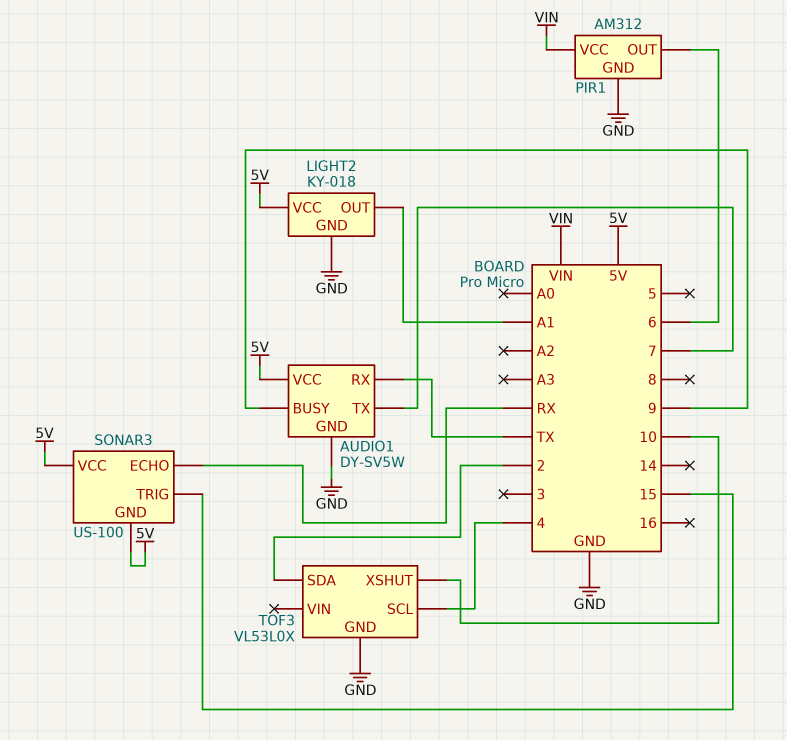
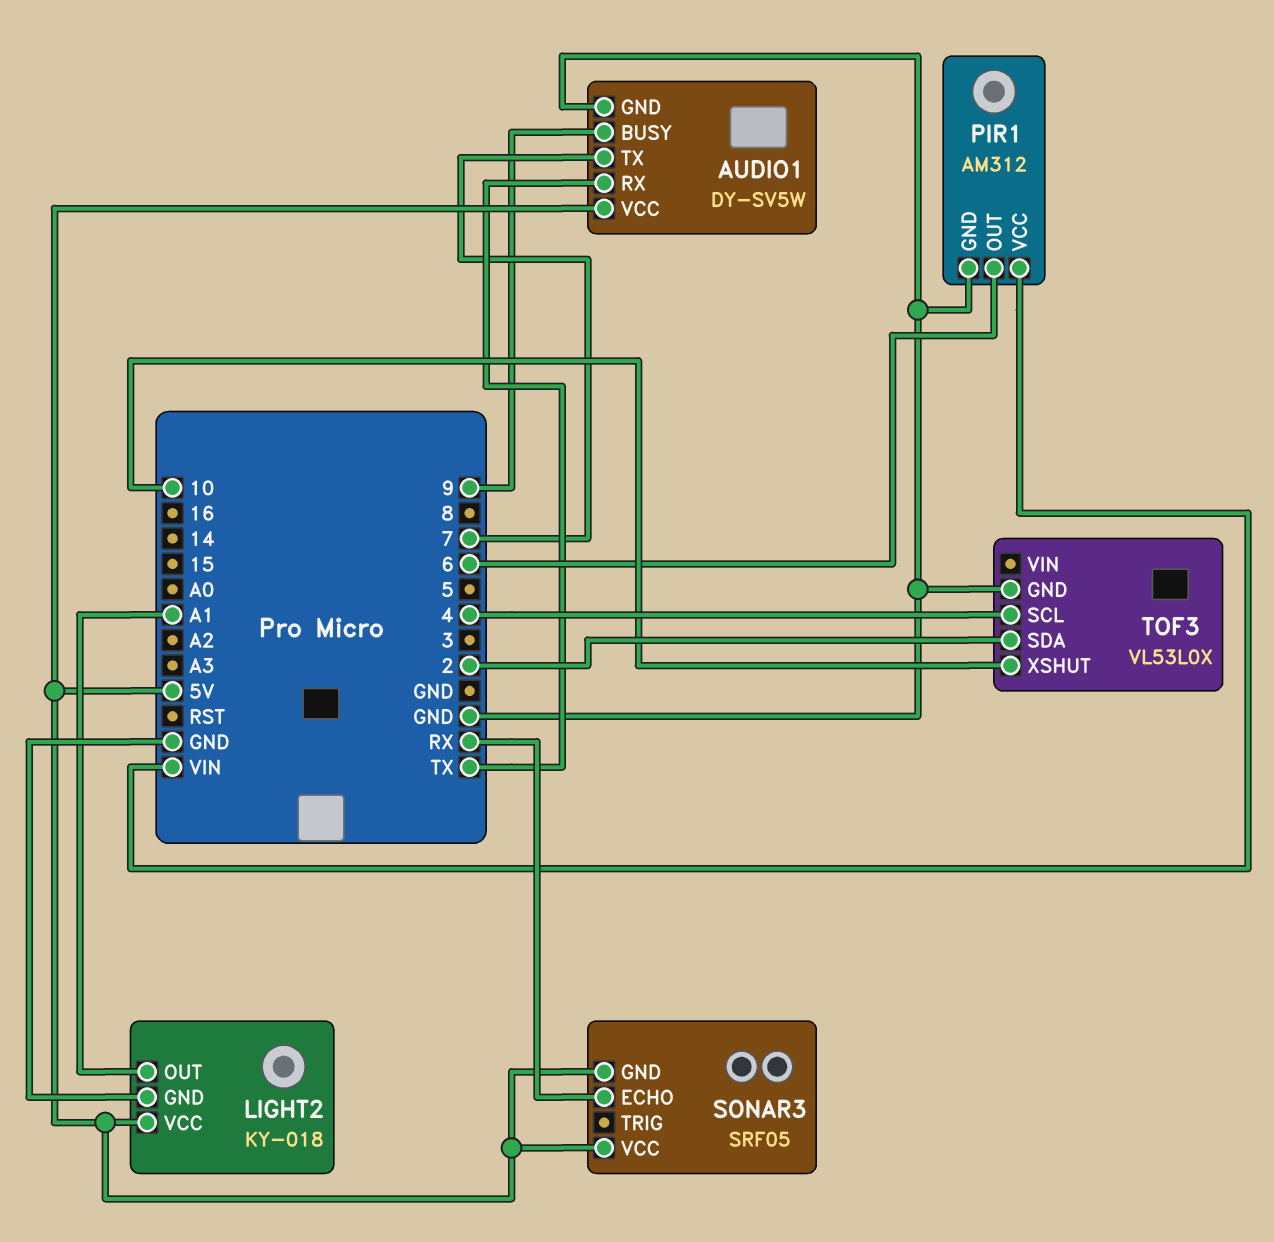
SONAR3: US-100 -> SRF05
SONAR3 pin TRIG: 15 -> none

